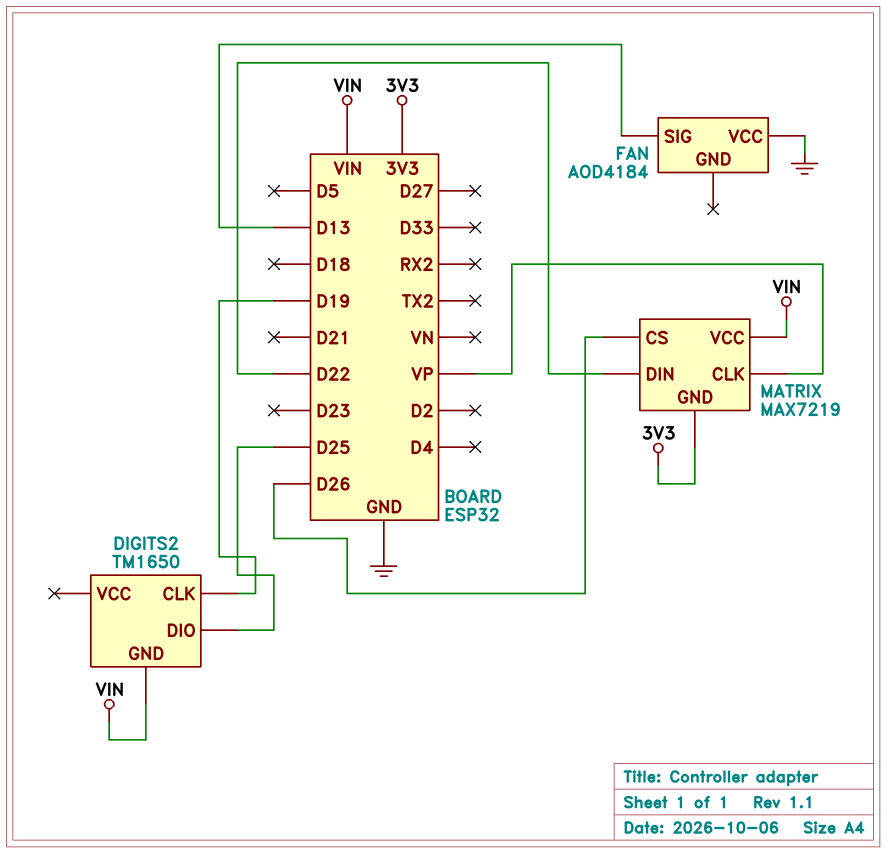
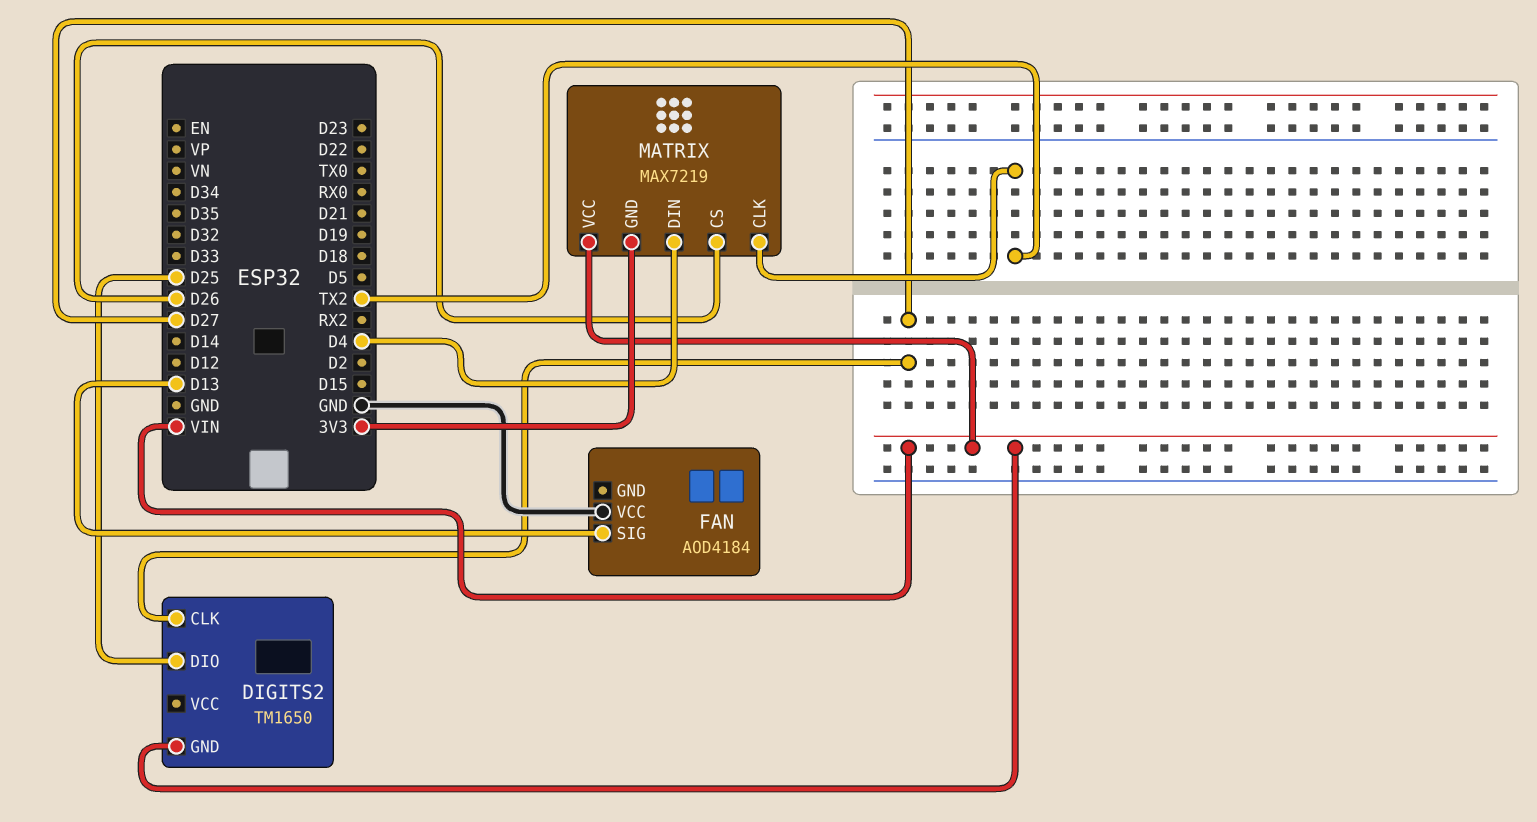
DIGITS2 pin CLK: D19 -> D27
MATRIX pin CLK: VP -> TX2
MATRIX pin DIN: D22 -> D4

